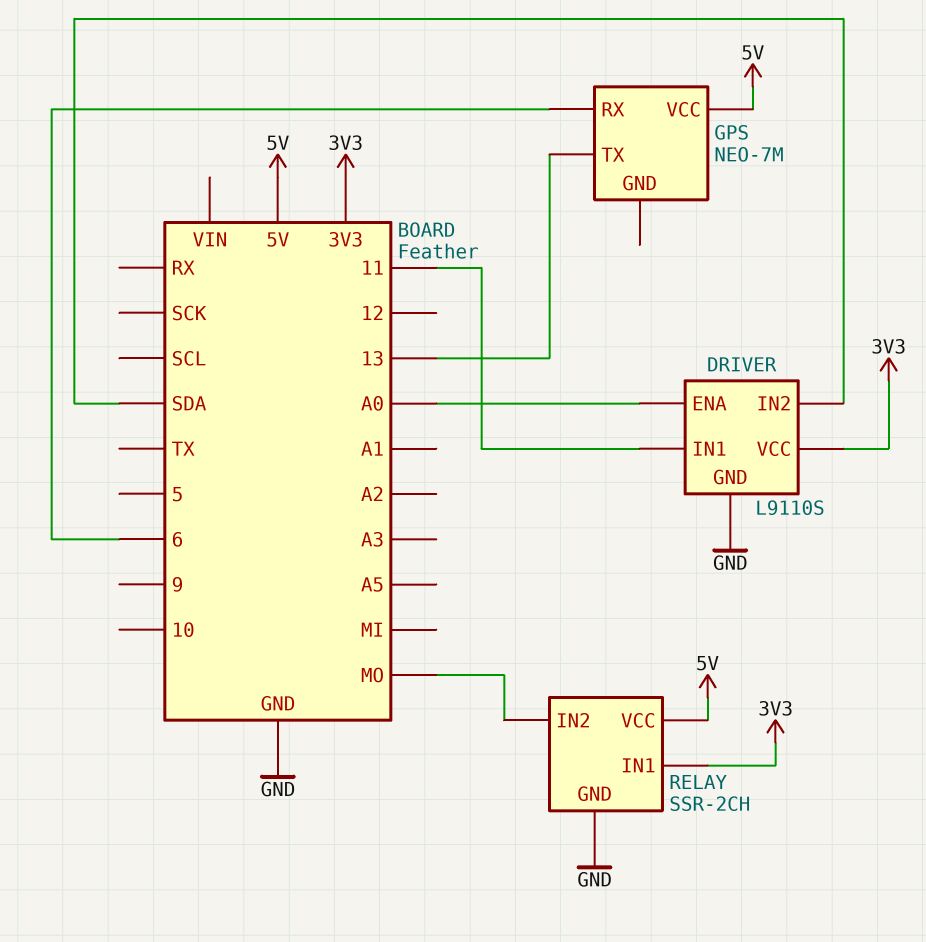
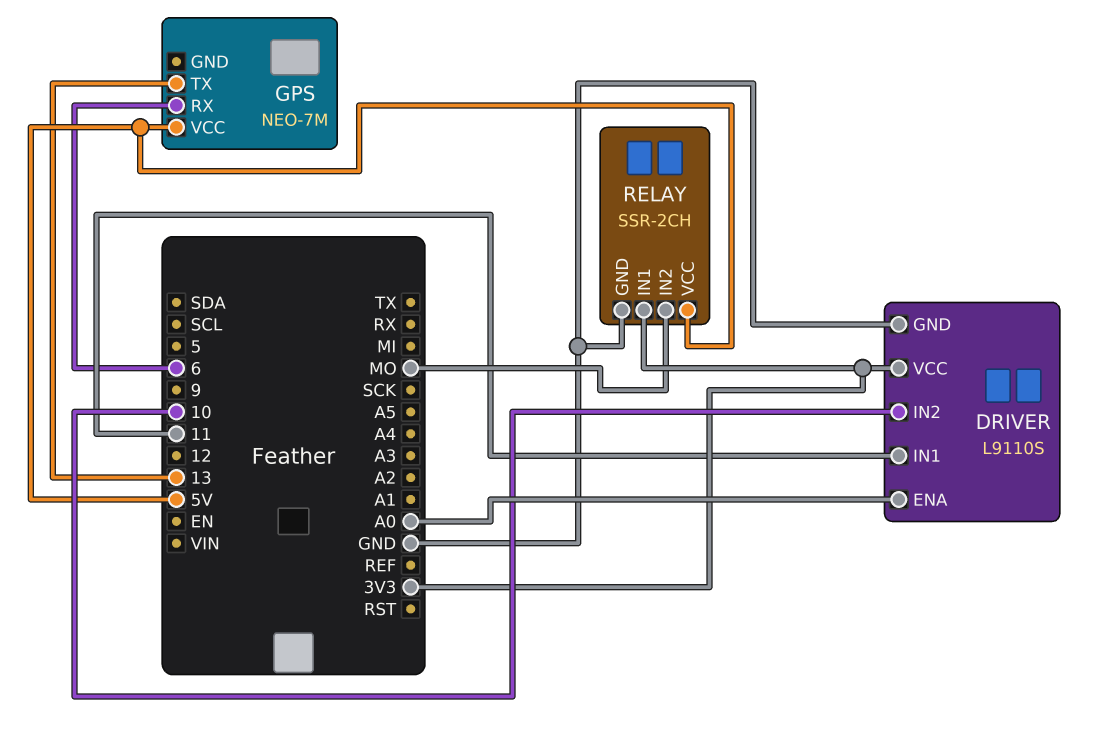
DRIVER pin IN2: SDA -> 10

